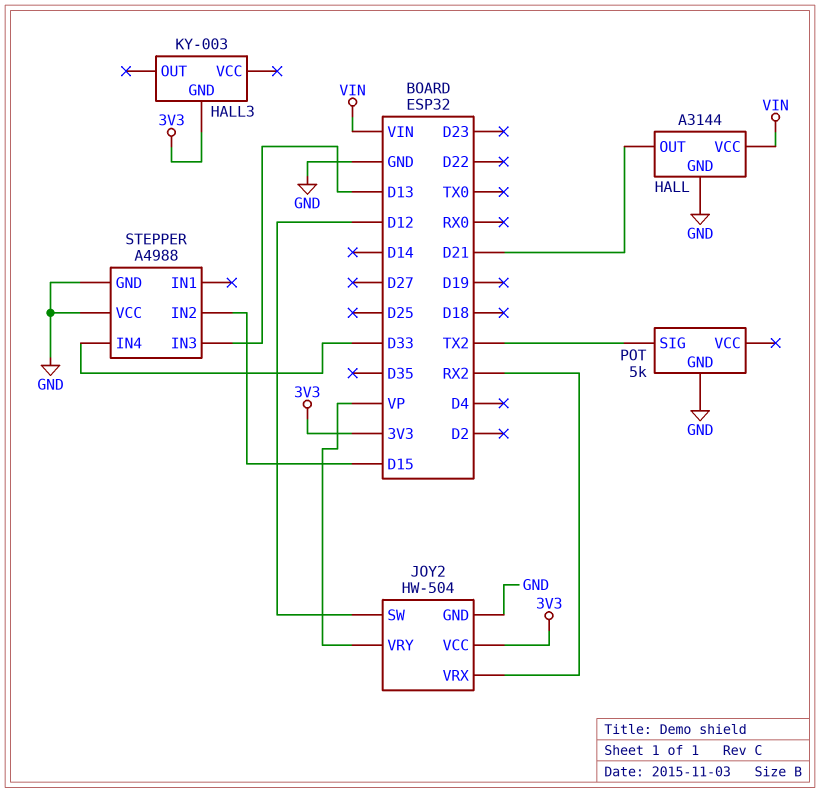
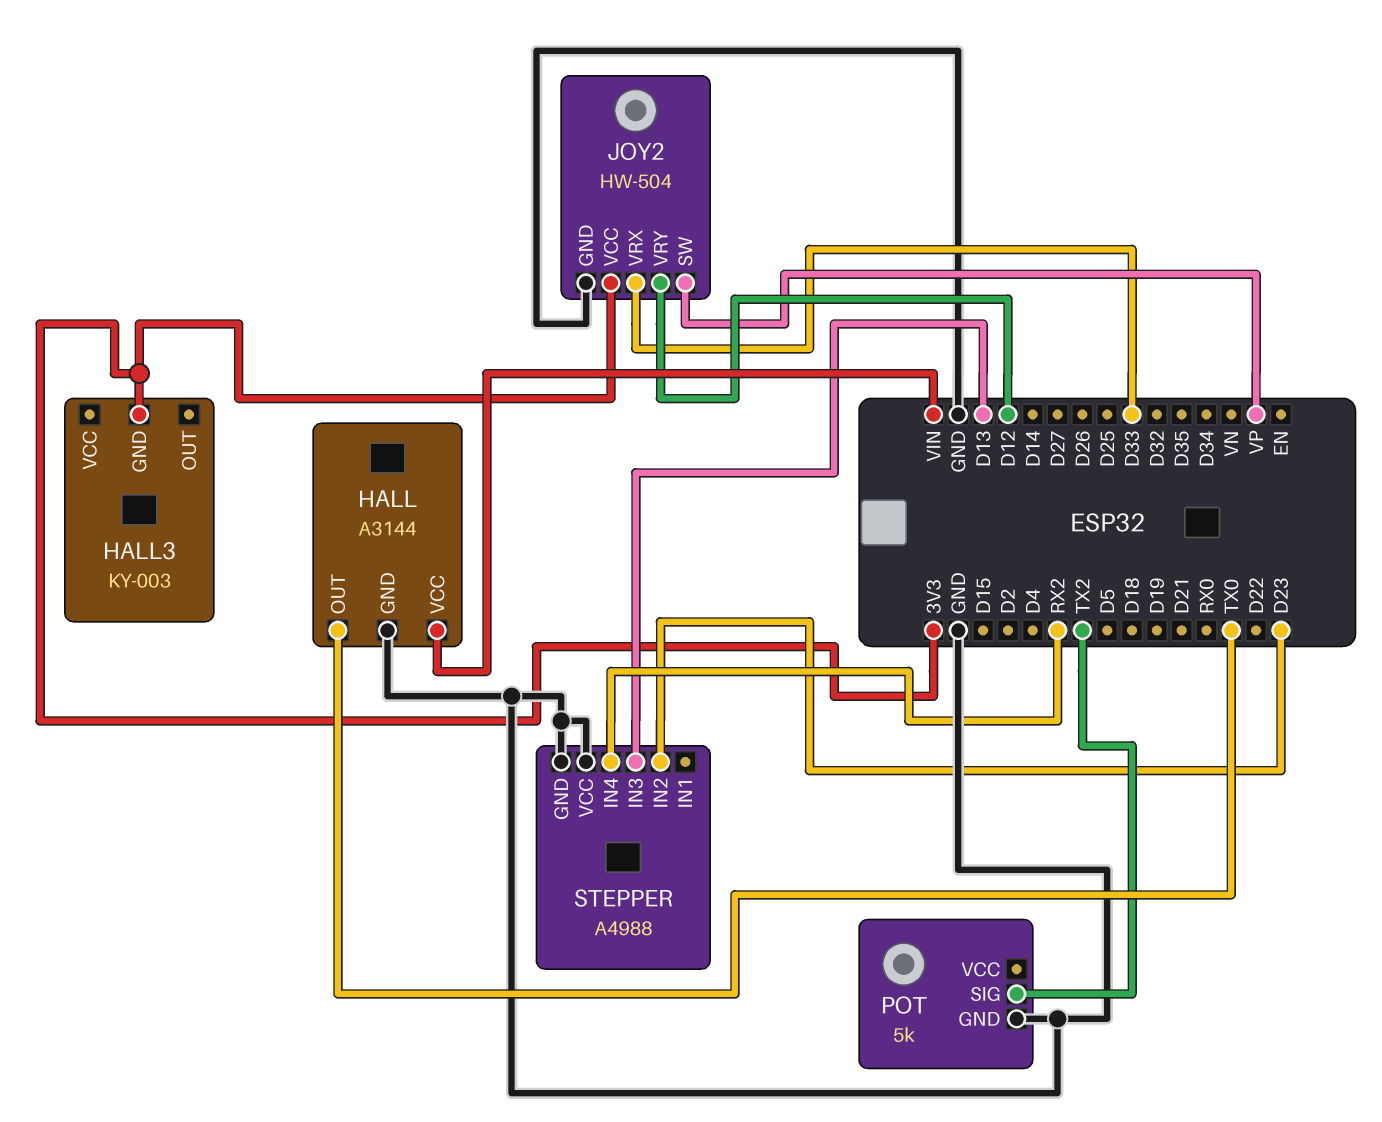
HALL pin OUT: D21 -> TX0
JOY2 pin SW: D12 -> VP
JOY2 pin VRX: RX2 -> D33
JOY2 pin VRY: VP -> D12
STEPPER pin IN2: D15 -> D23
STEPPER pin IN4: D33 -> RX2

